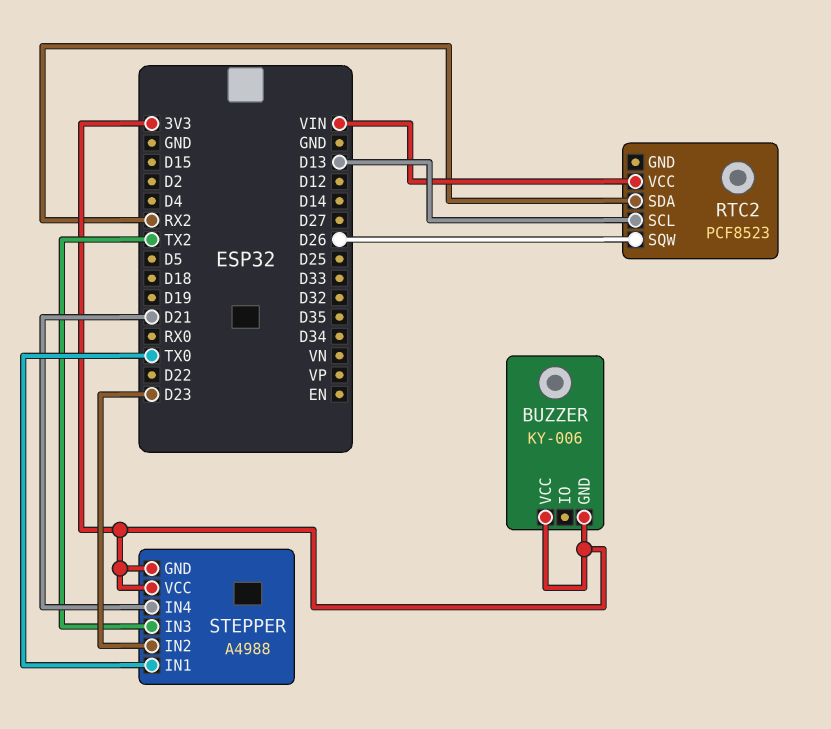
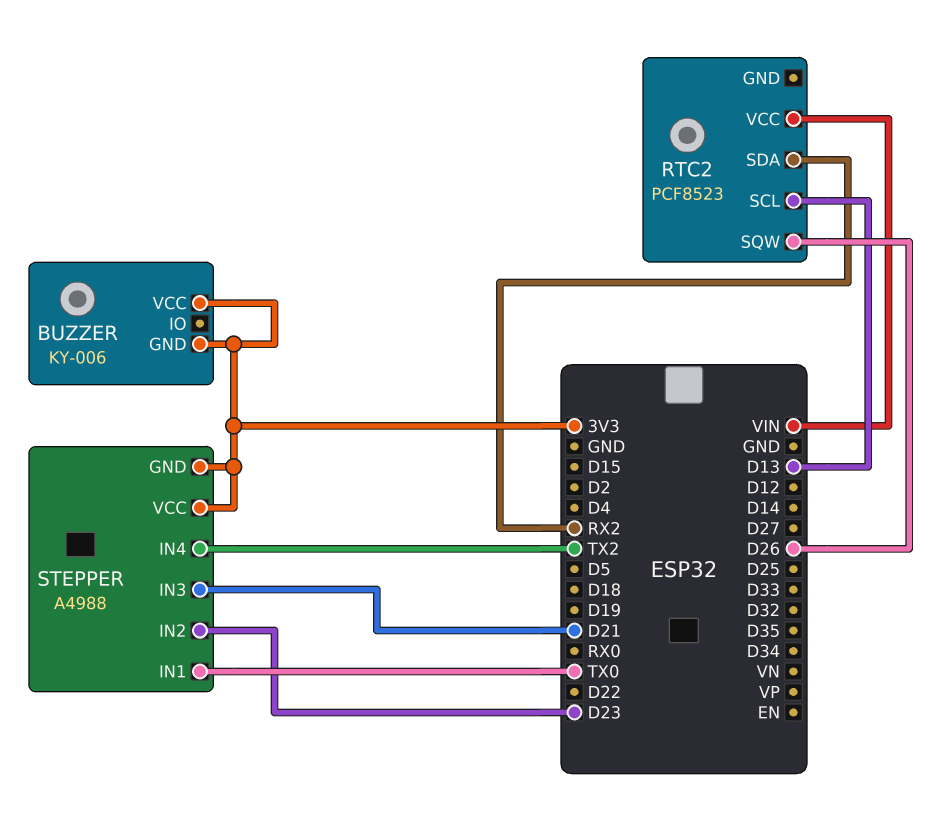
STEPPER pin IN3: TX2 -> D21
STEPPER pin IN4: D21 -> TX2

